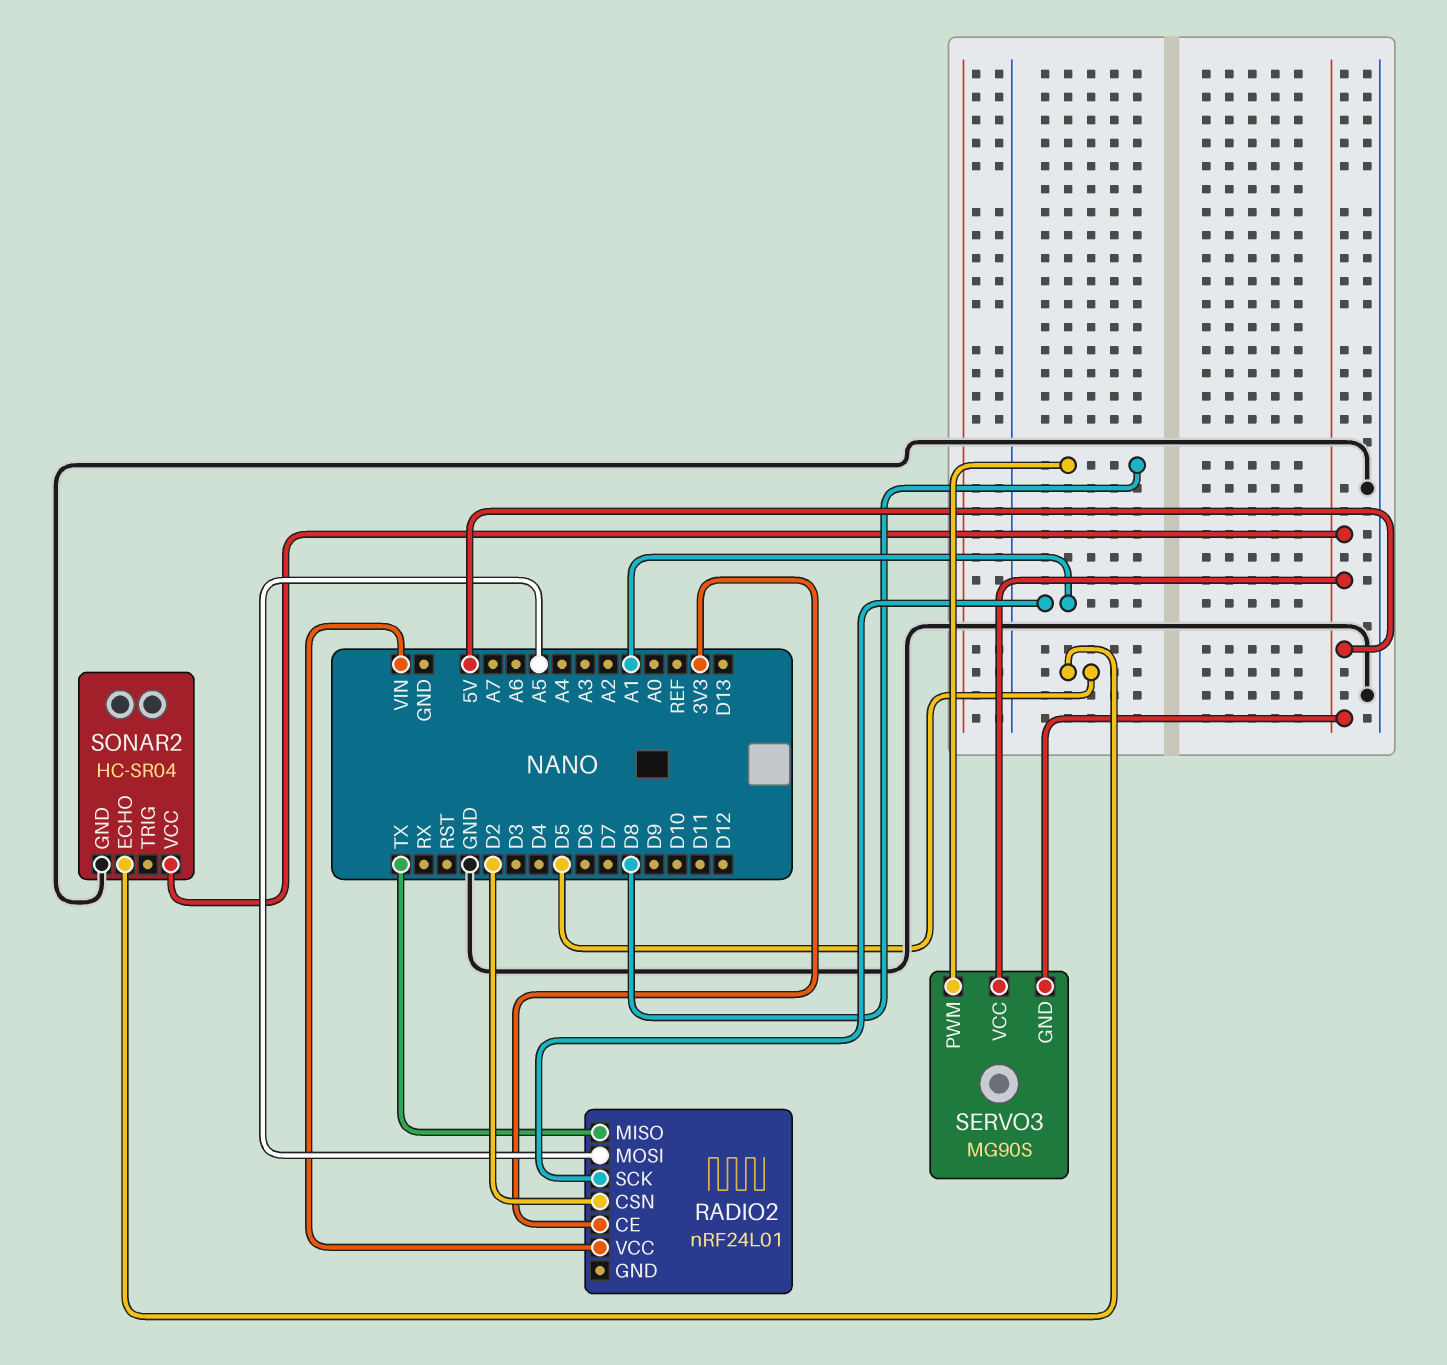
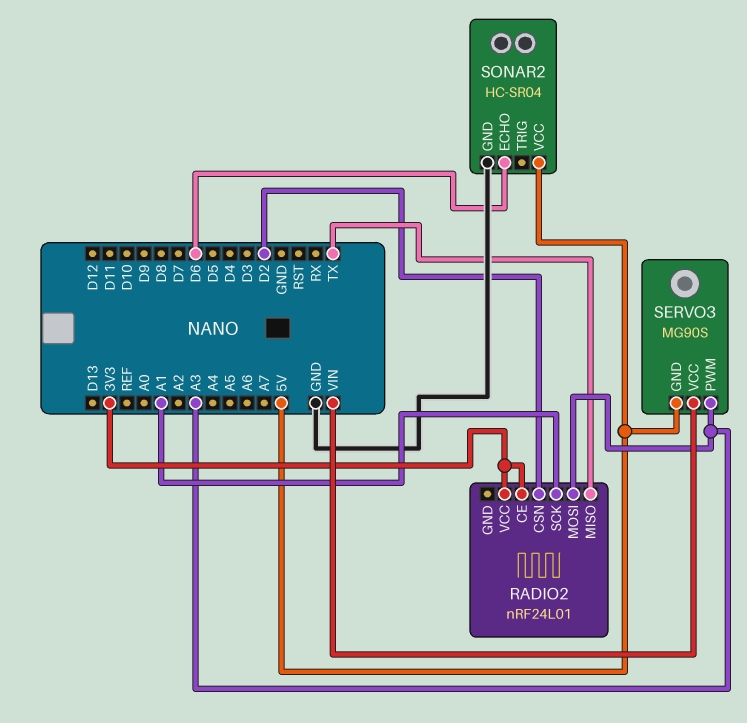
RADIO2 pin MOSI: A5 -> A3
RADIO2 pin VCC: VIN -> 3V3
SERVO3 pin PWM: D8 -> A3
SERVO3 pin VCC: 5V -> VIN
SONAR2 pin ECHO: D5 -> D6

